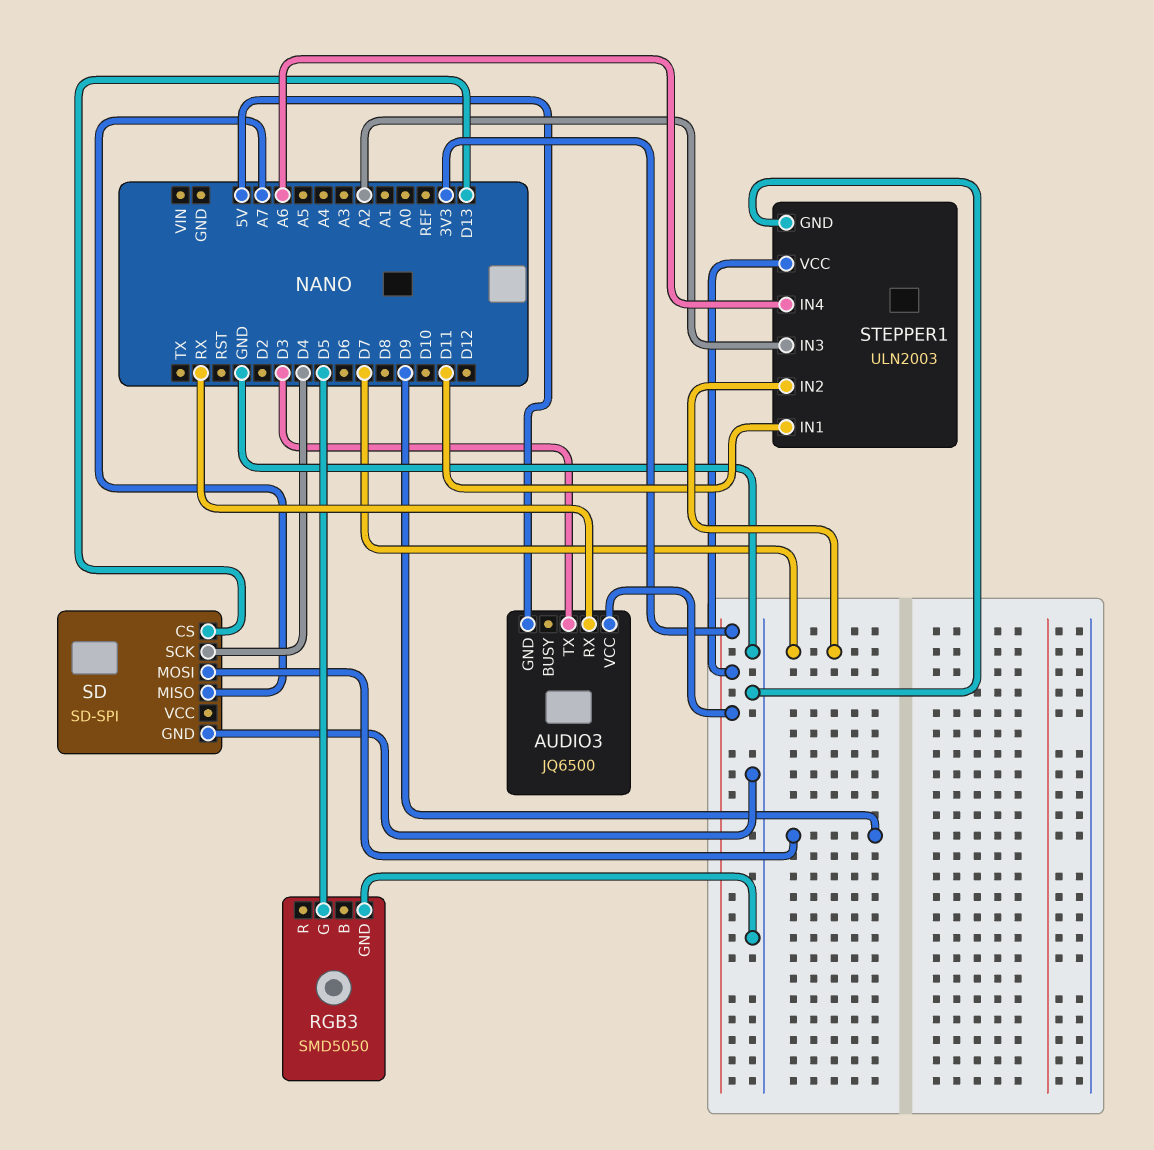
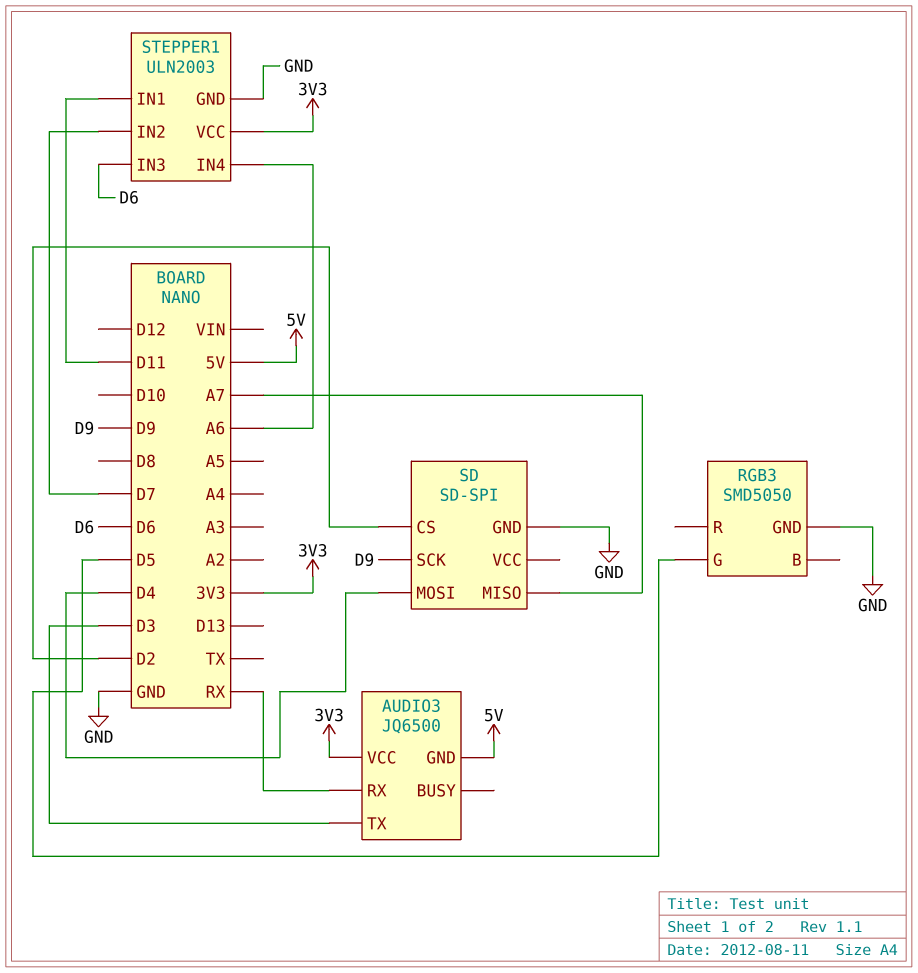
SD pin CS: D13 -> D2
SD pin MOSI: D9 -> D4
SD pin SCK: D4 -> D9
STEPPER1 pin IN3: A2 -> D6

